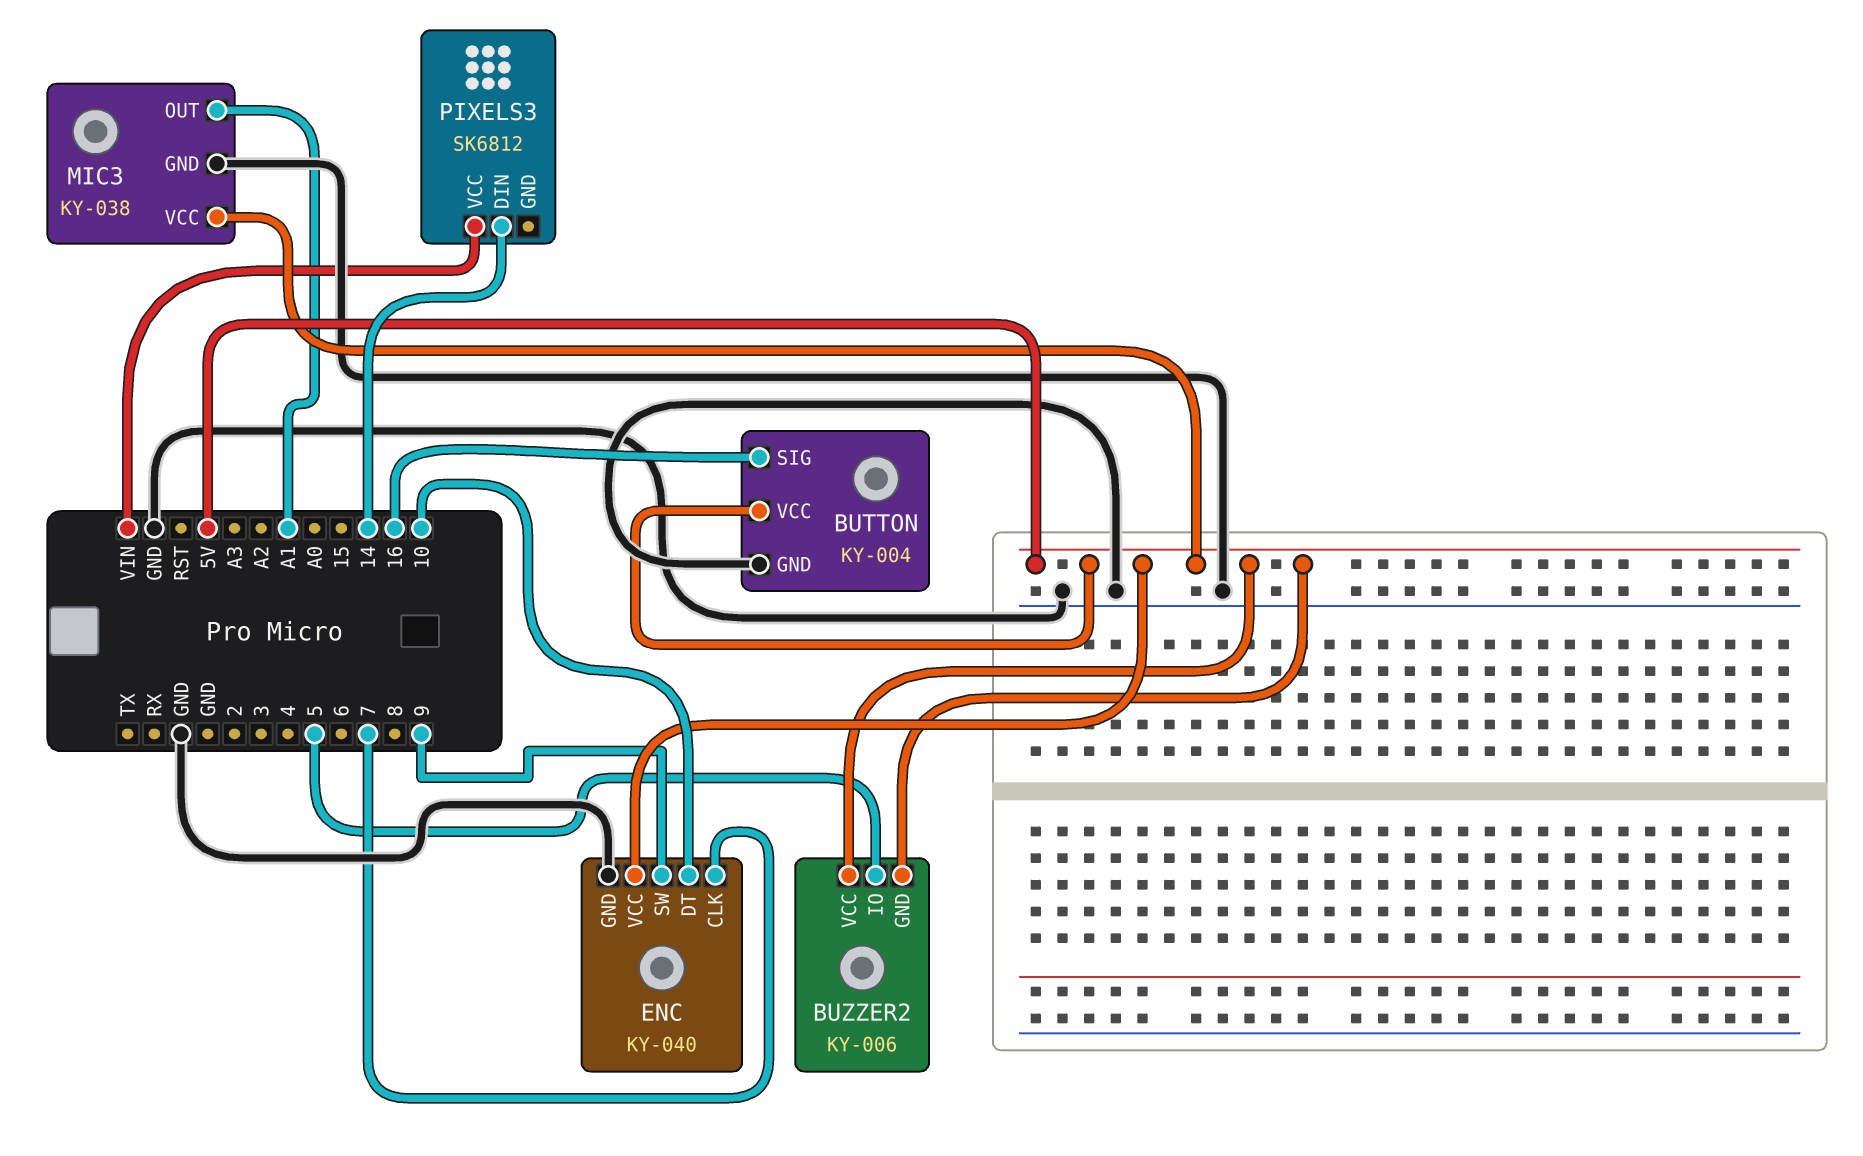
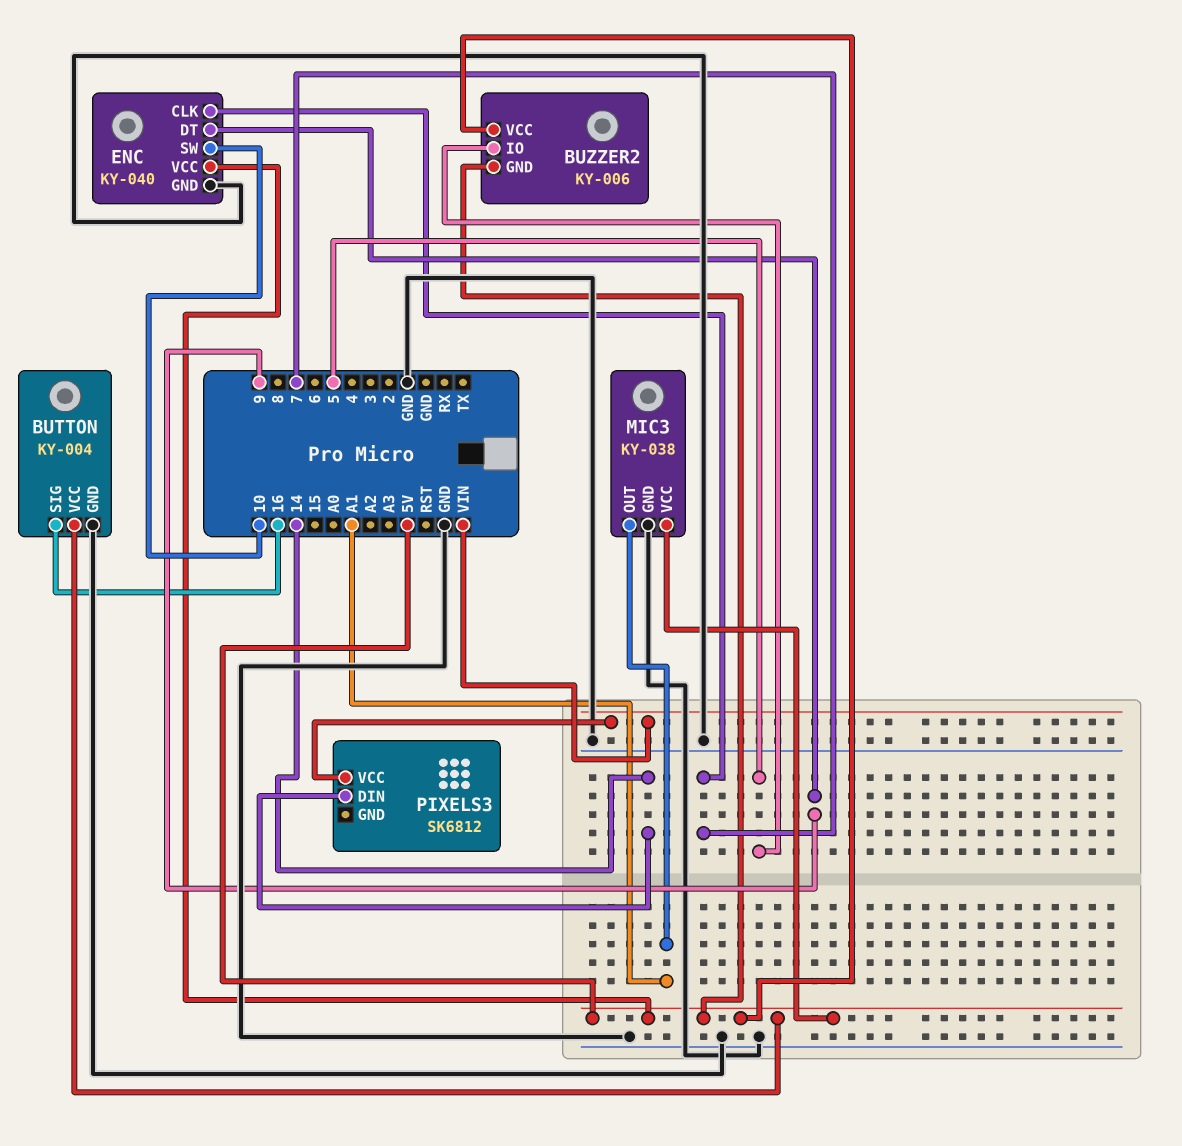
ENC pin DT: 10 -> 9
ENC pin SW: 9 -> 10

